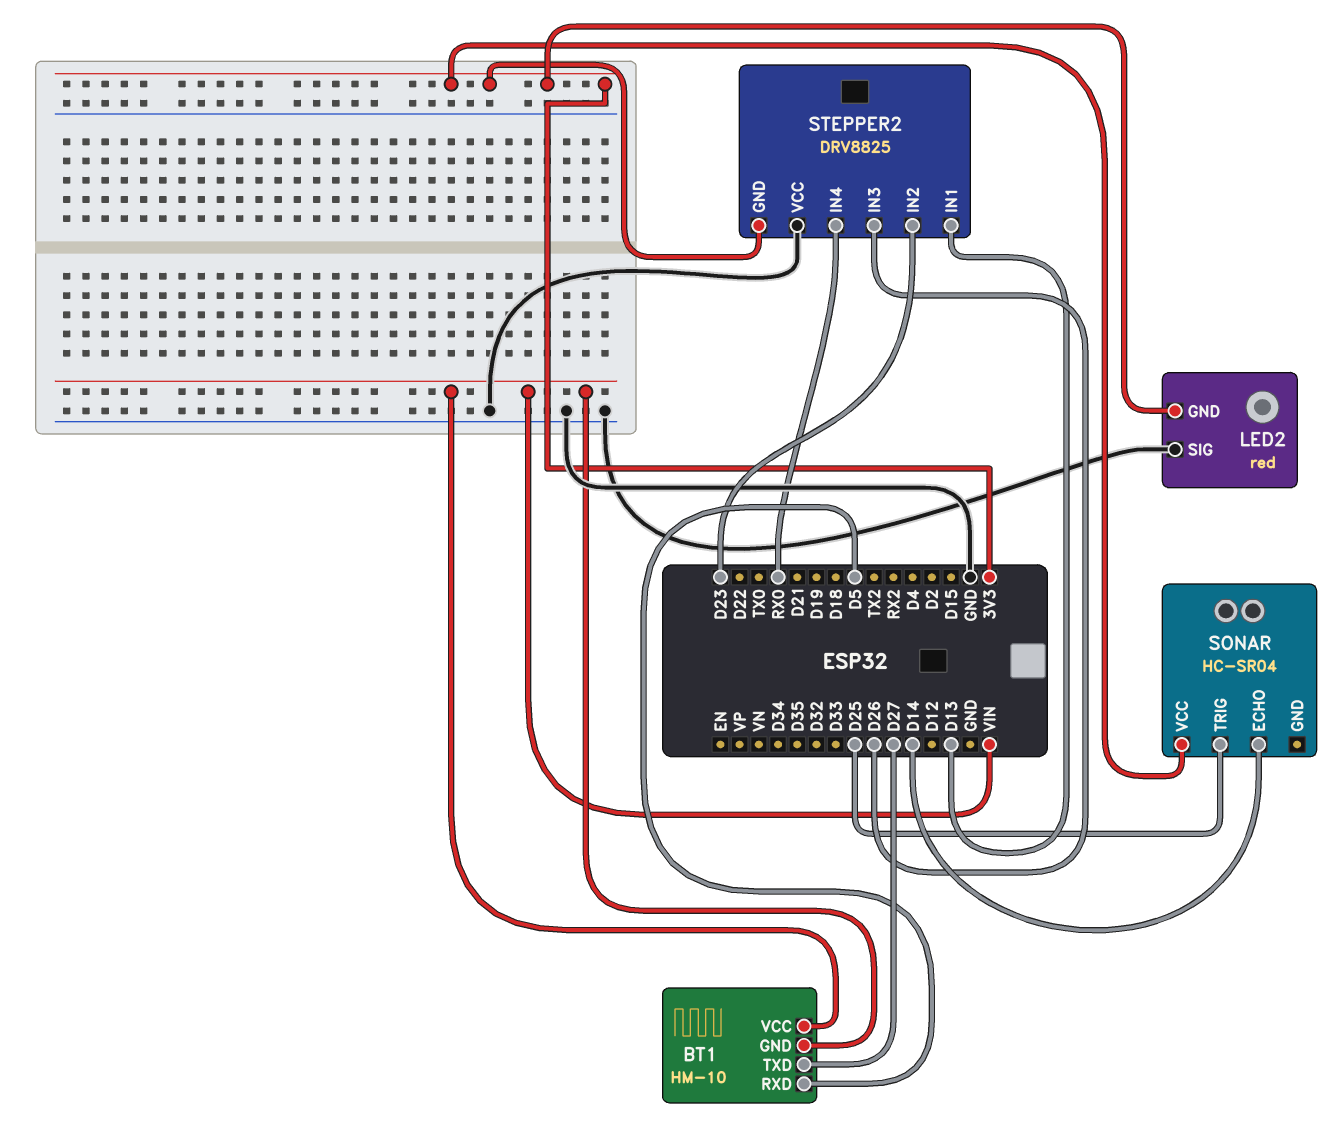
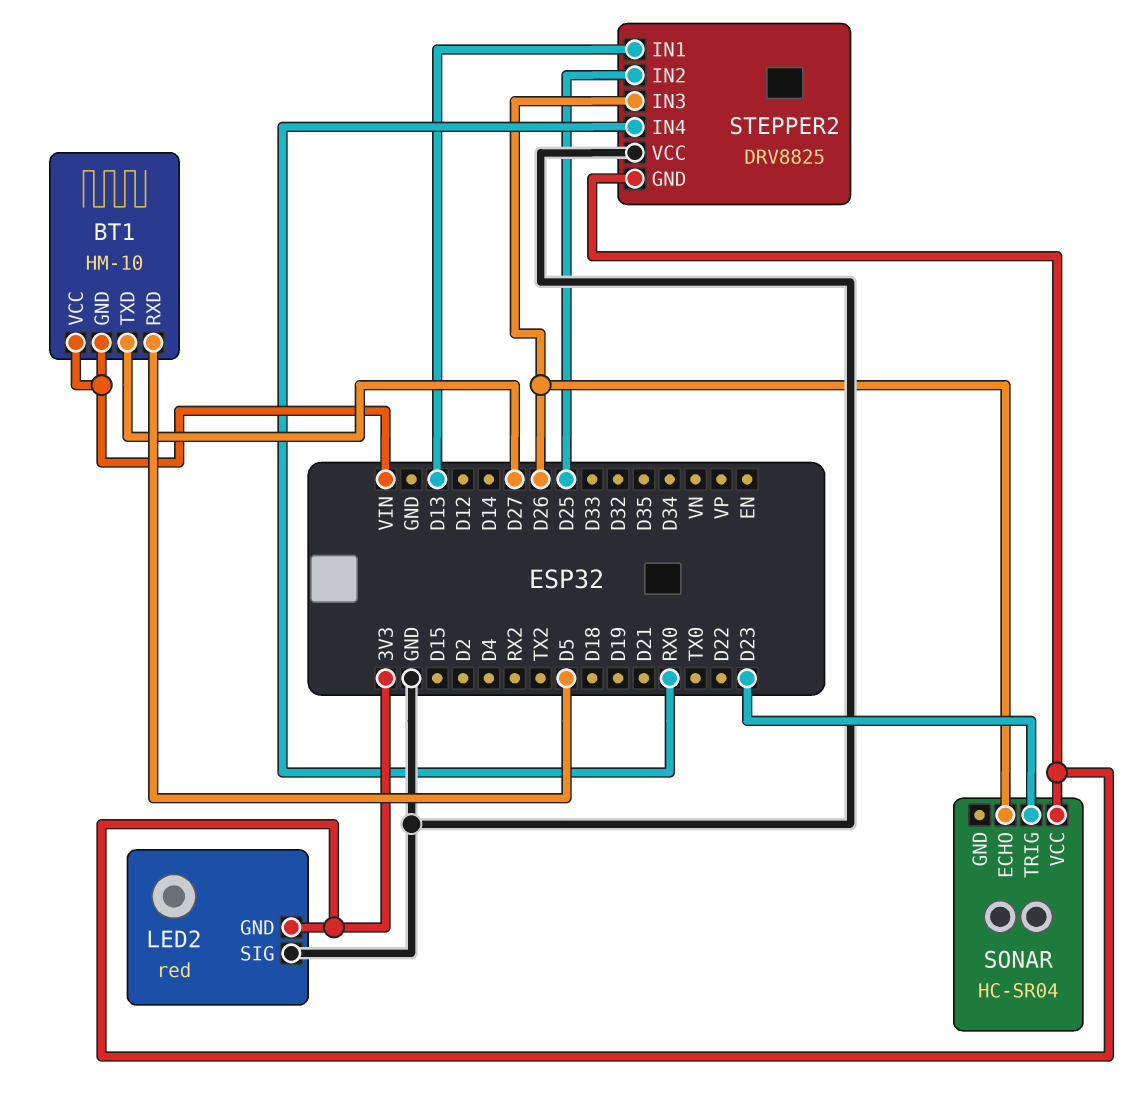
SONAR pin ECHO: D14 -> D26
SONAR pin TRIG: D25 -> D23
STEPPER2 pin IN2: D23 -> D25

